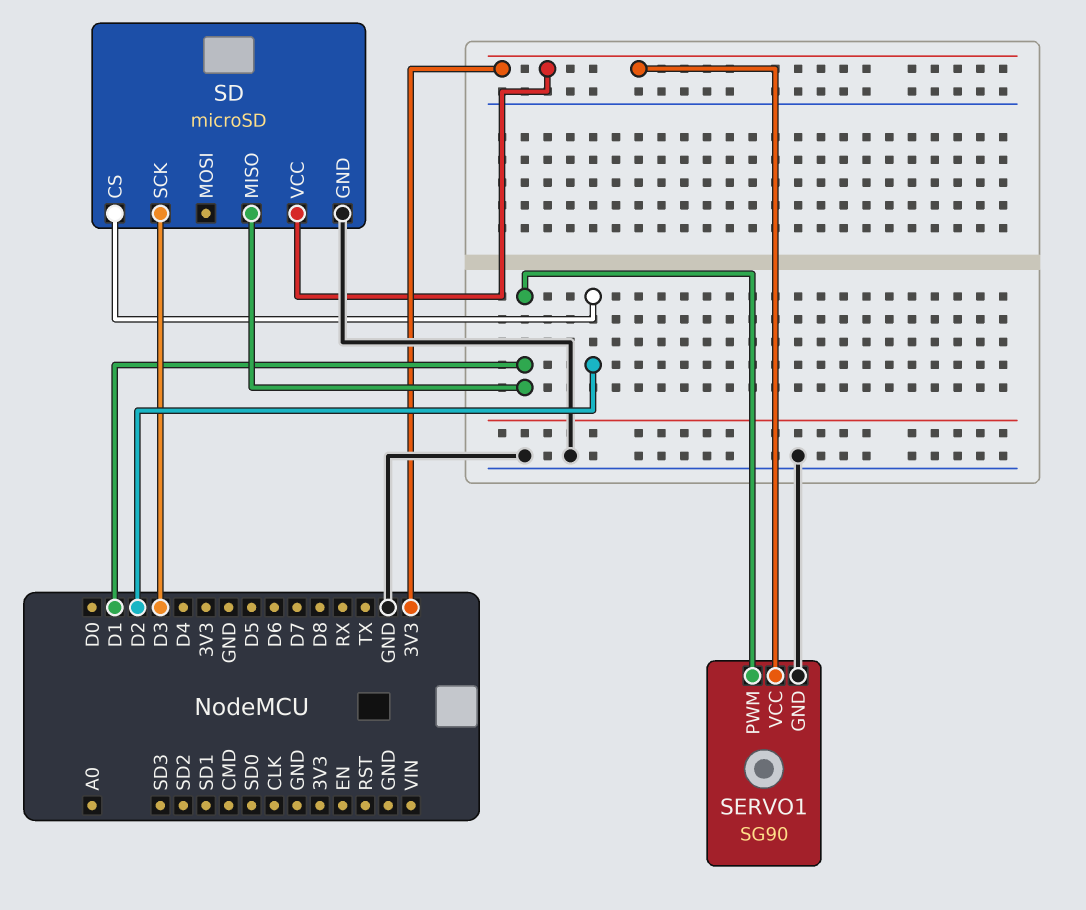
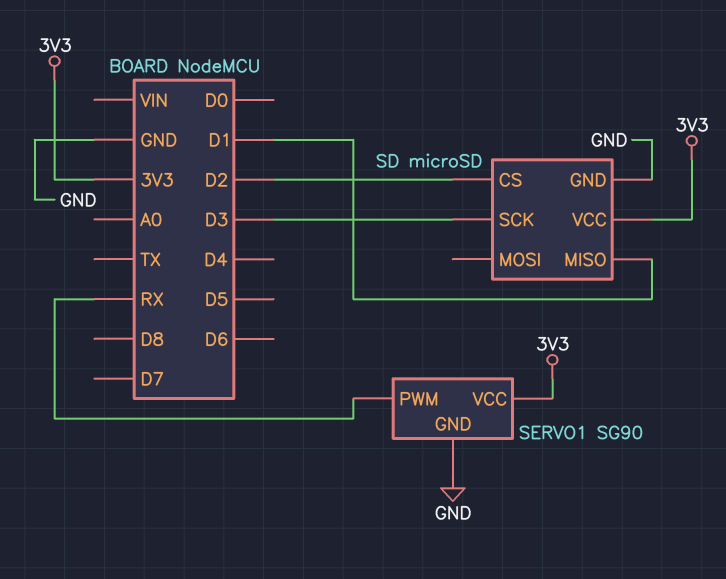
SERVO1 pin PWM: D1 -> RX

